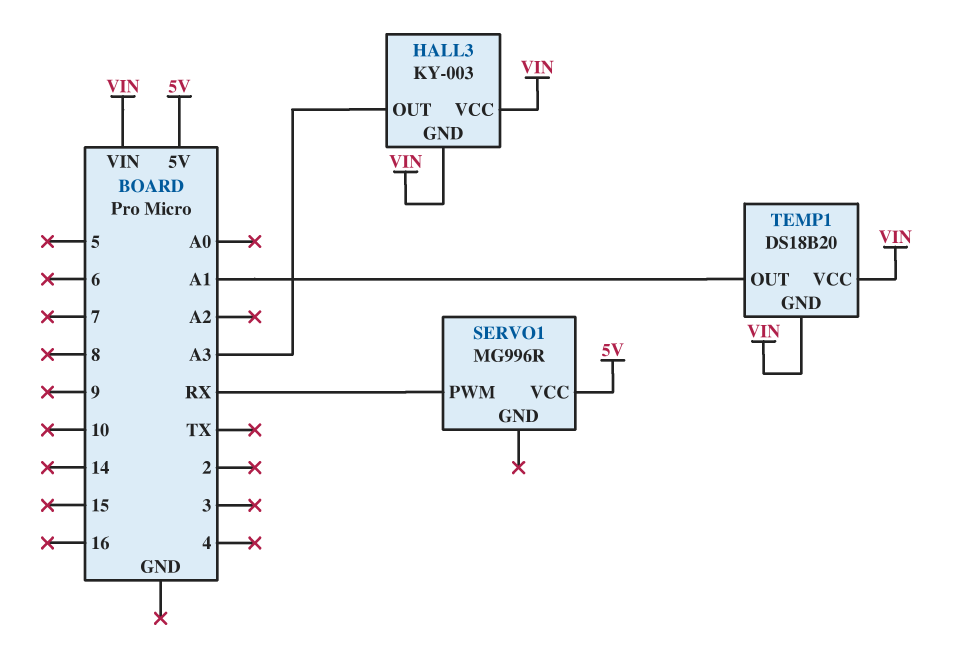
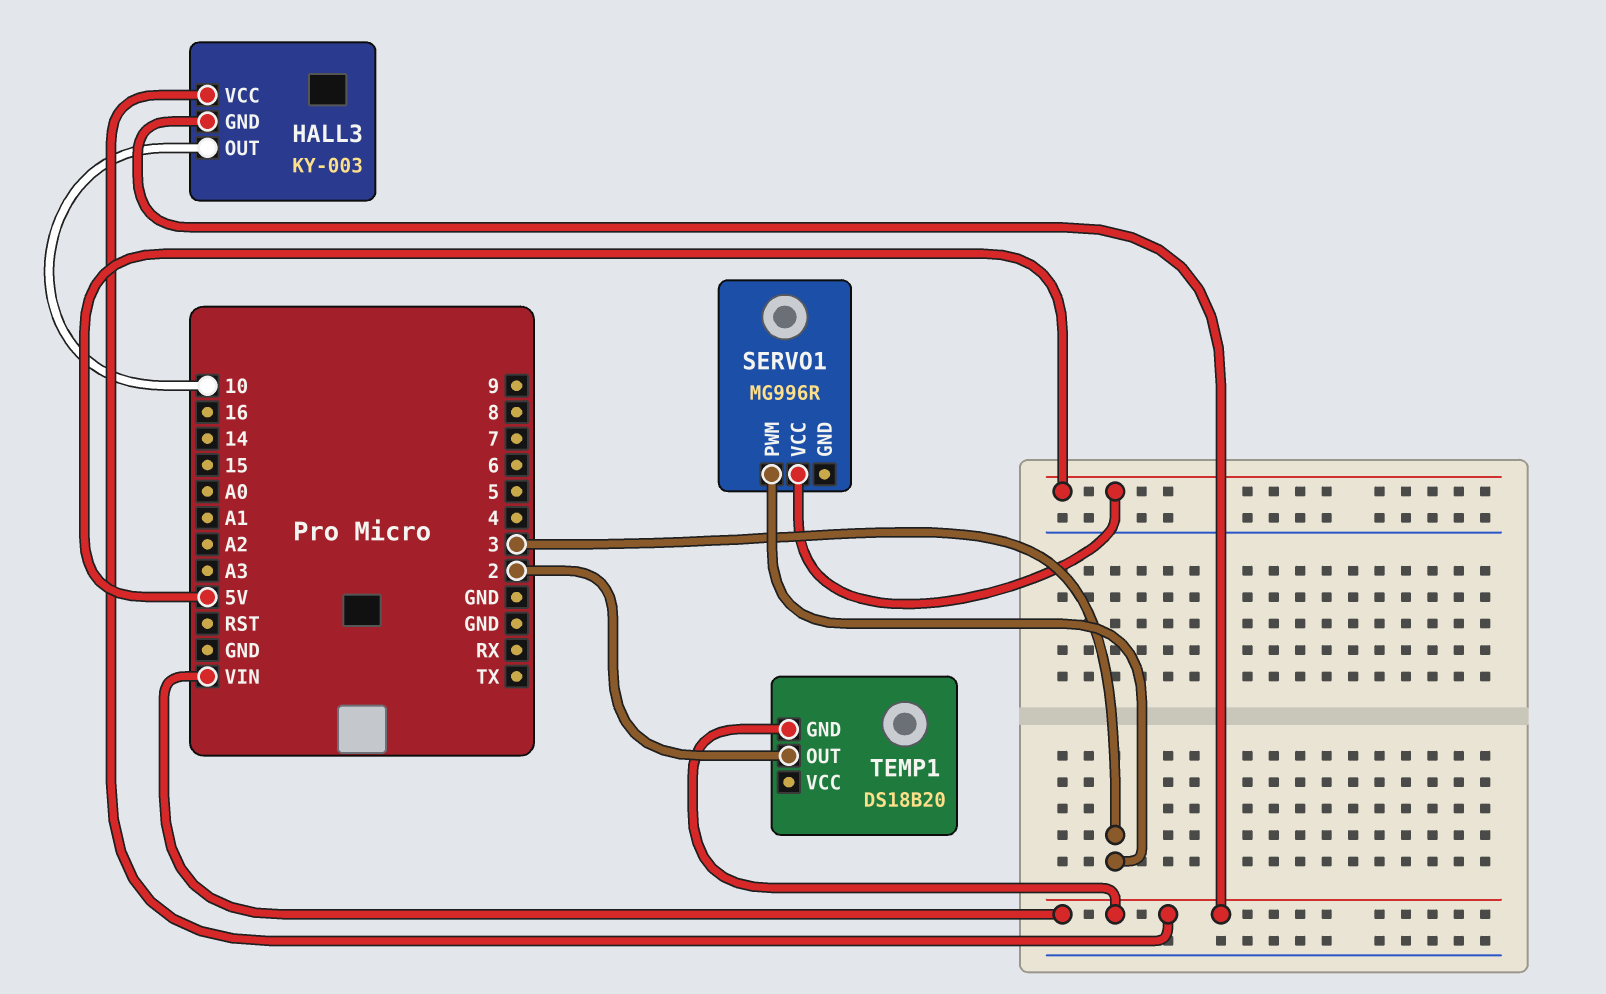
HALL3 pin OUT: A3 -> 10
SERVO1 pin PWM: RX -> 3
TEMP1 pin OUT: A1 -> 2
TEMP1 pin VCC: VIN -> none

